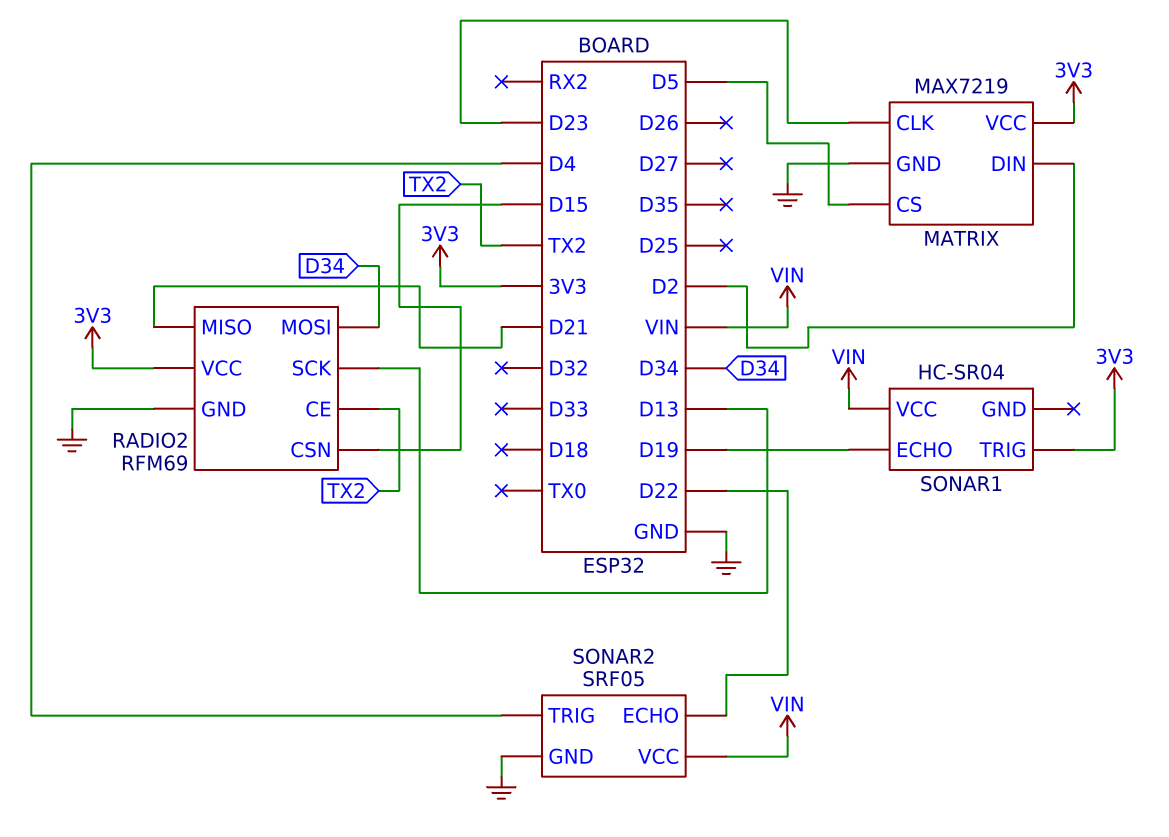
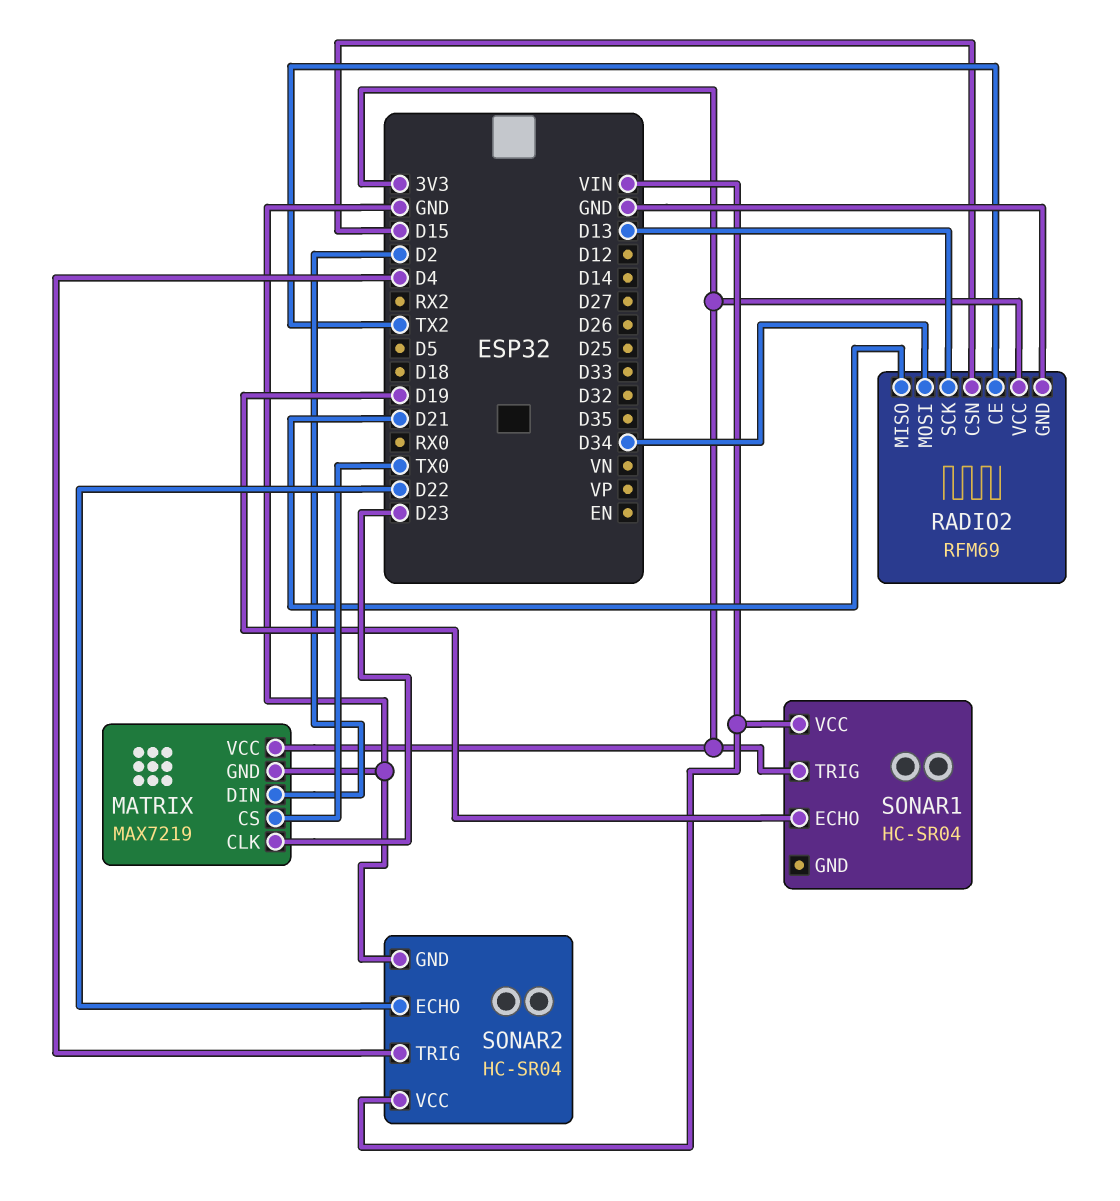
MATRIX pin CS: D5 -> TX0
SONAR2: SRF05 -> HC-SR04

